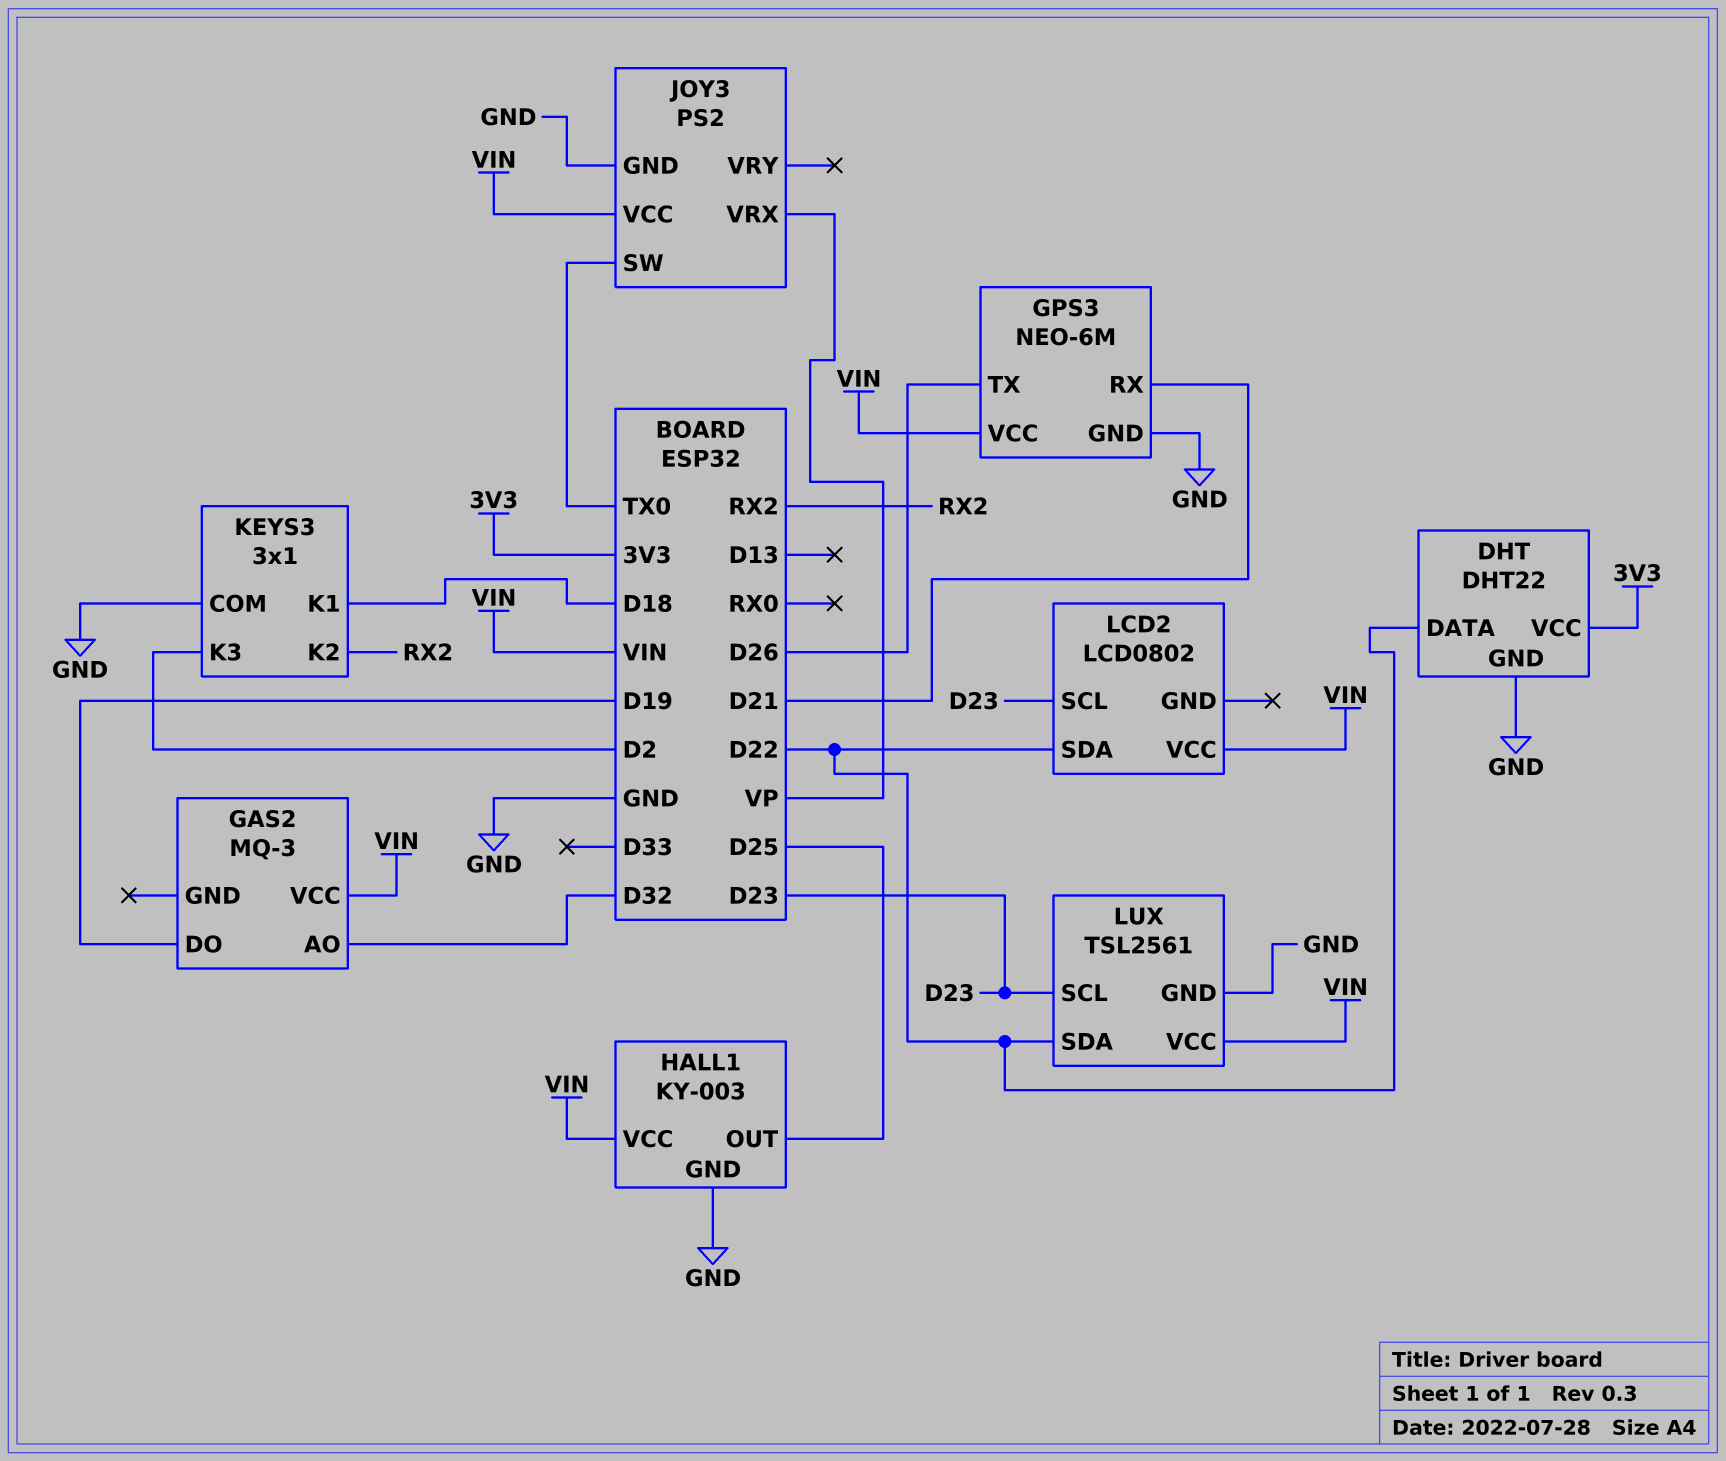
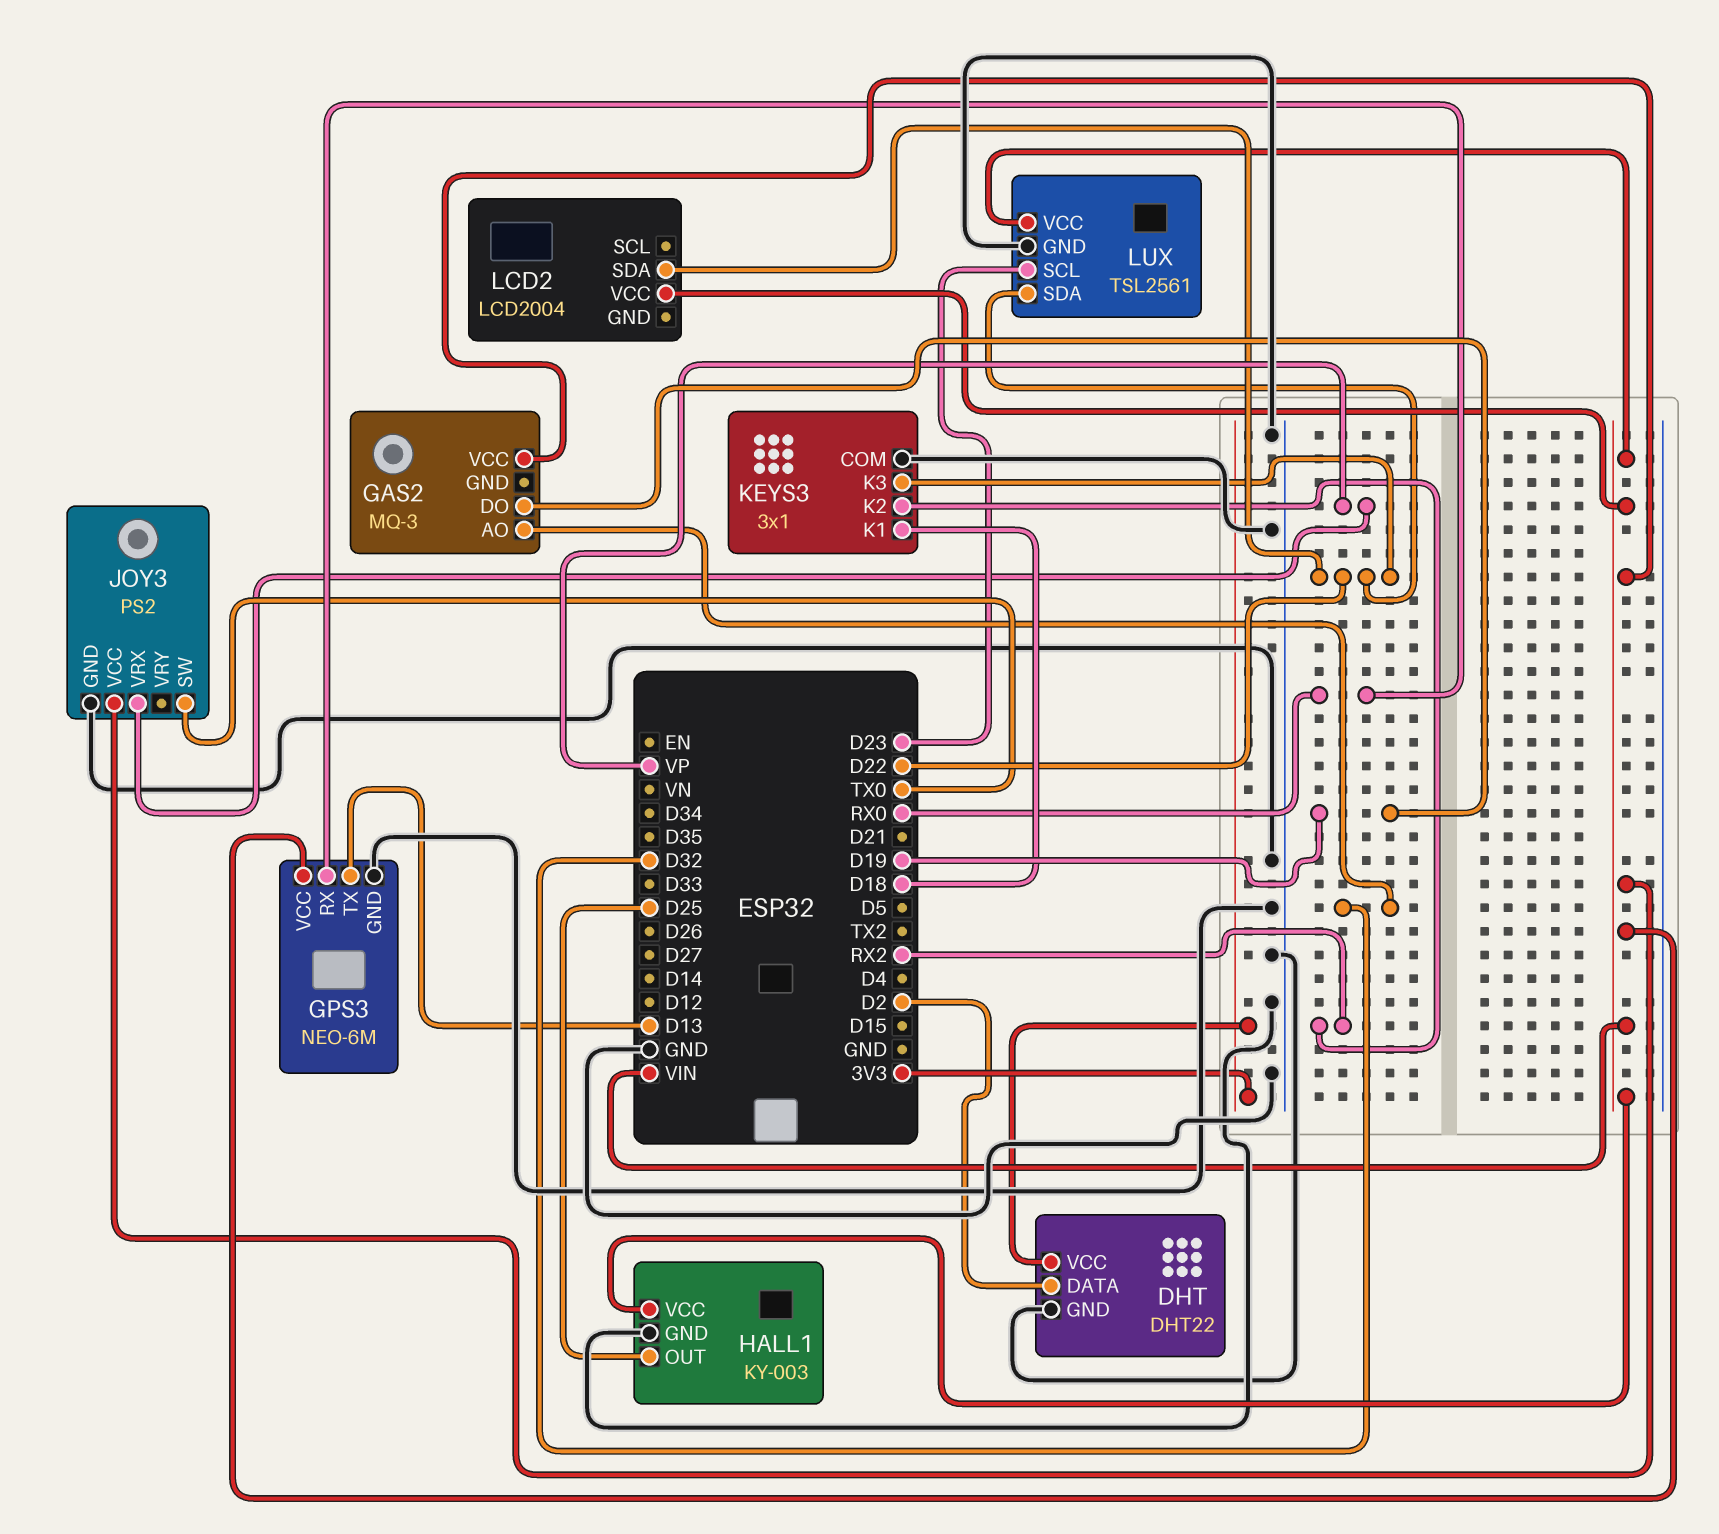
DHT pin DATA: D22 -> D2
GPS3 pin RX: D21 -> RX0
GPS3 pin TX: D26 -> D13
KEYS3 pin K3: D2 -> D22
LCD2: LCD0802 -> LCD2004
LCD2 pin SCL: D23 -> none

